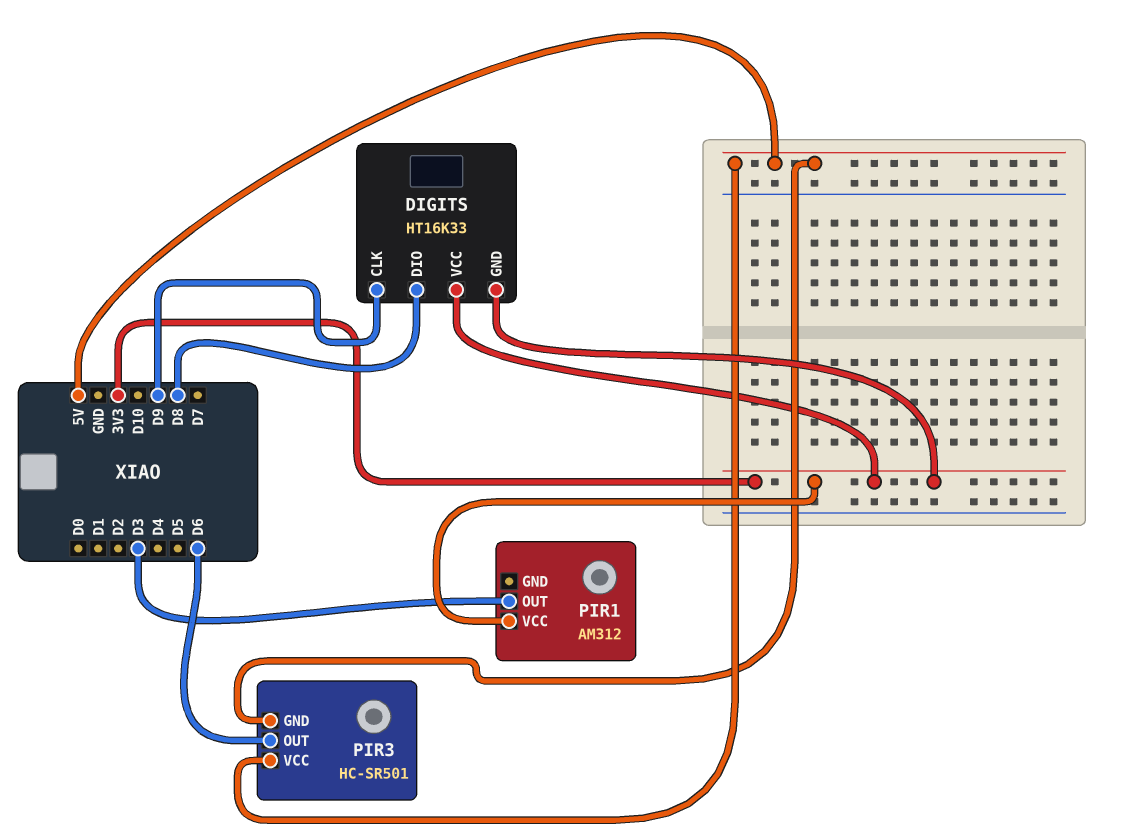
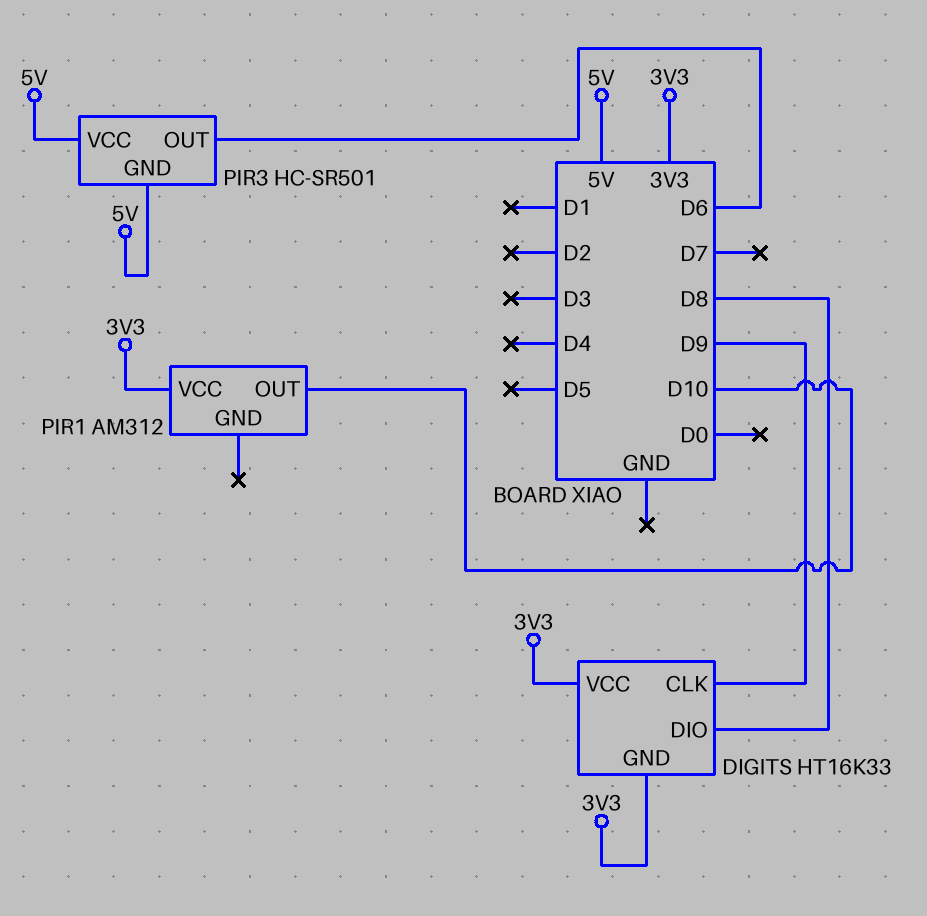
PIR1 pin OUT: D3 -> D10

